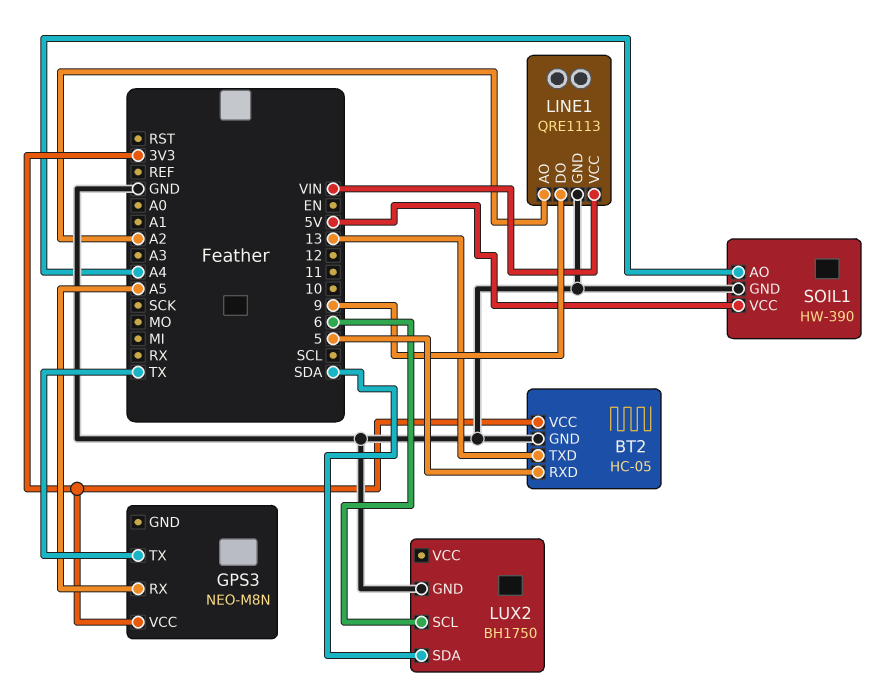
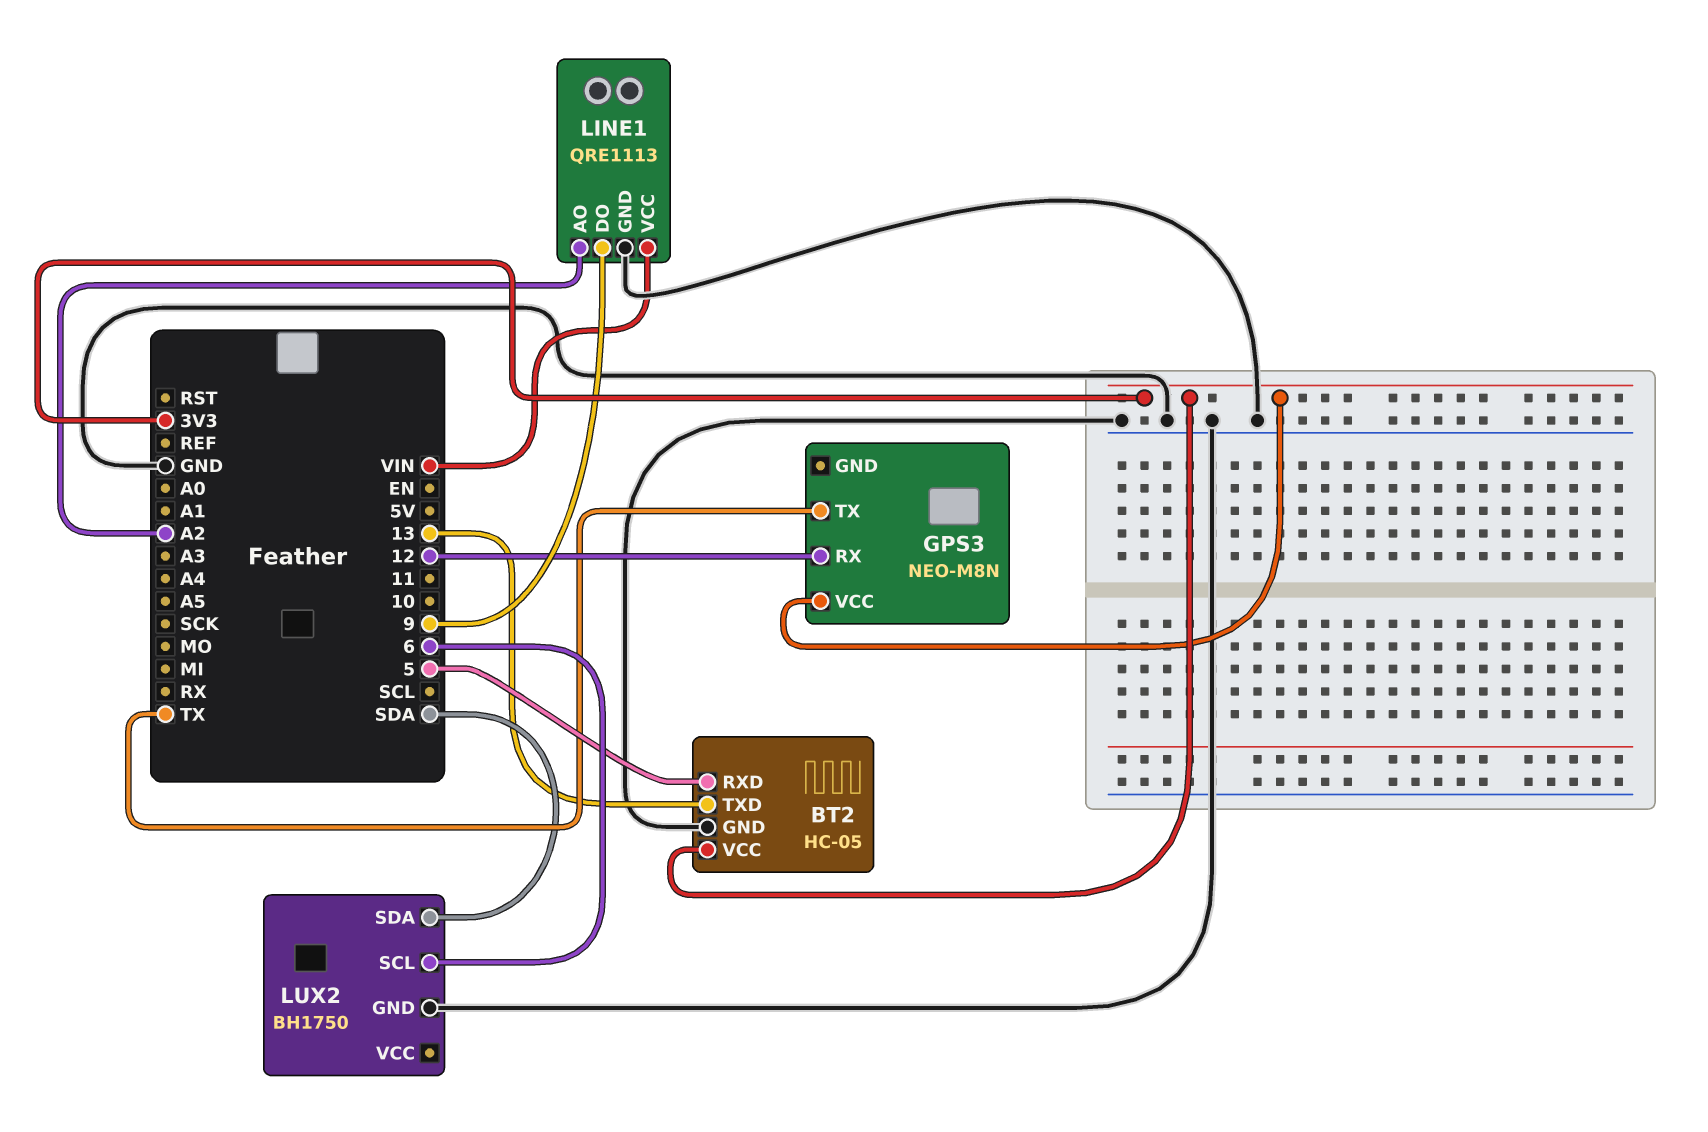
GPS3 pin RX: A5 -> 12
SOIL1: HW-390 -> none
SOIL1 pin AO: A4 -> none
SOIL1 pin GND: GND -> none
SOIL1 pin VCC: 5V -> none

